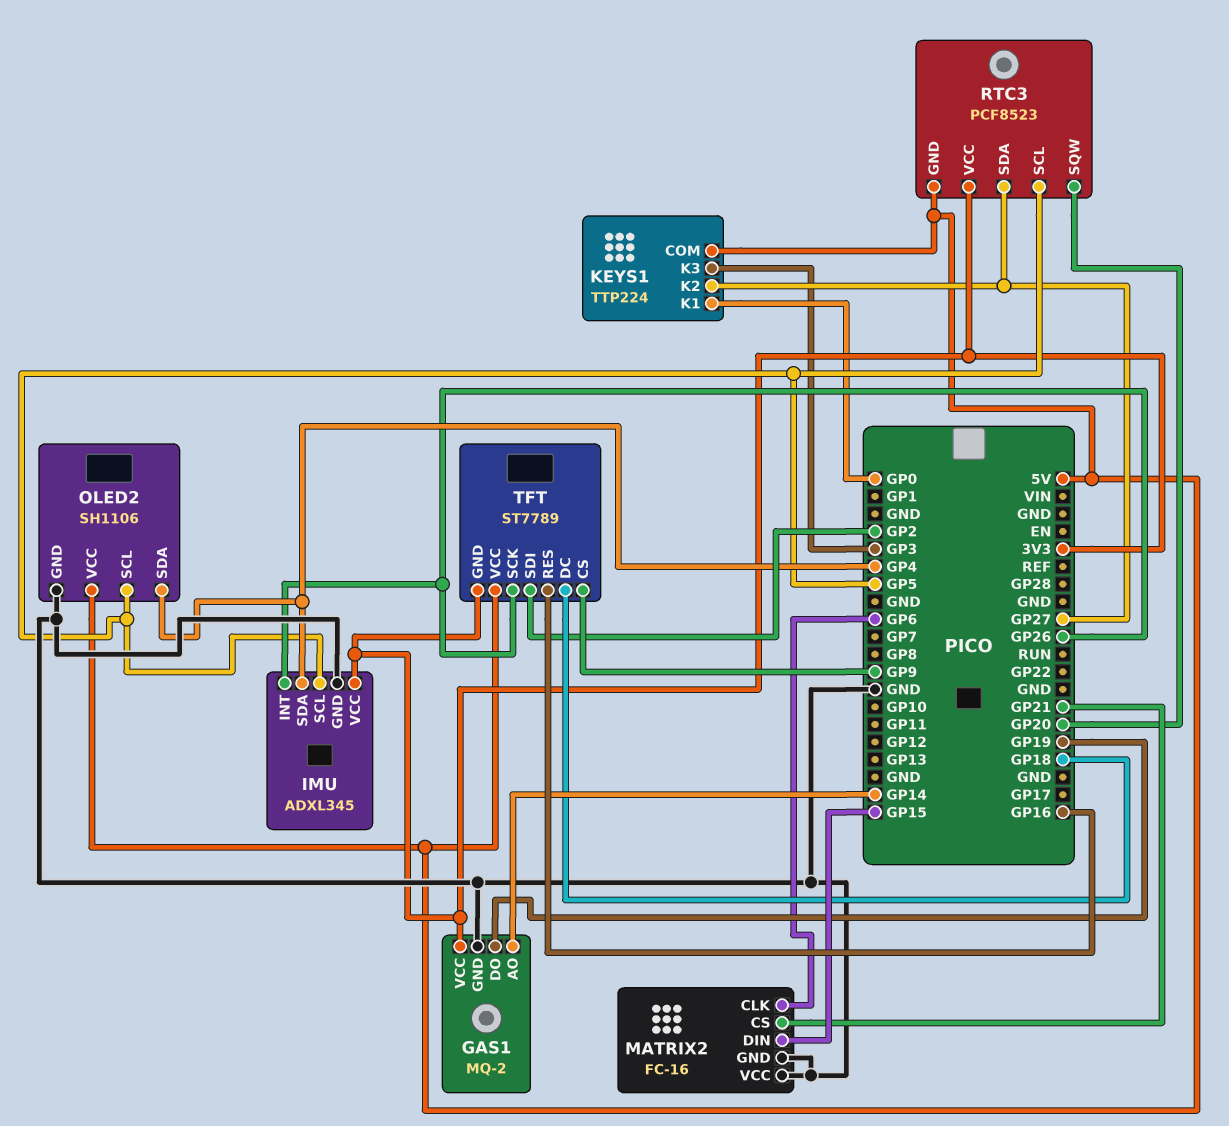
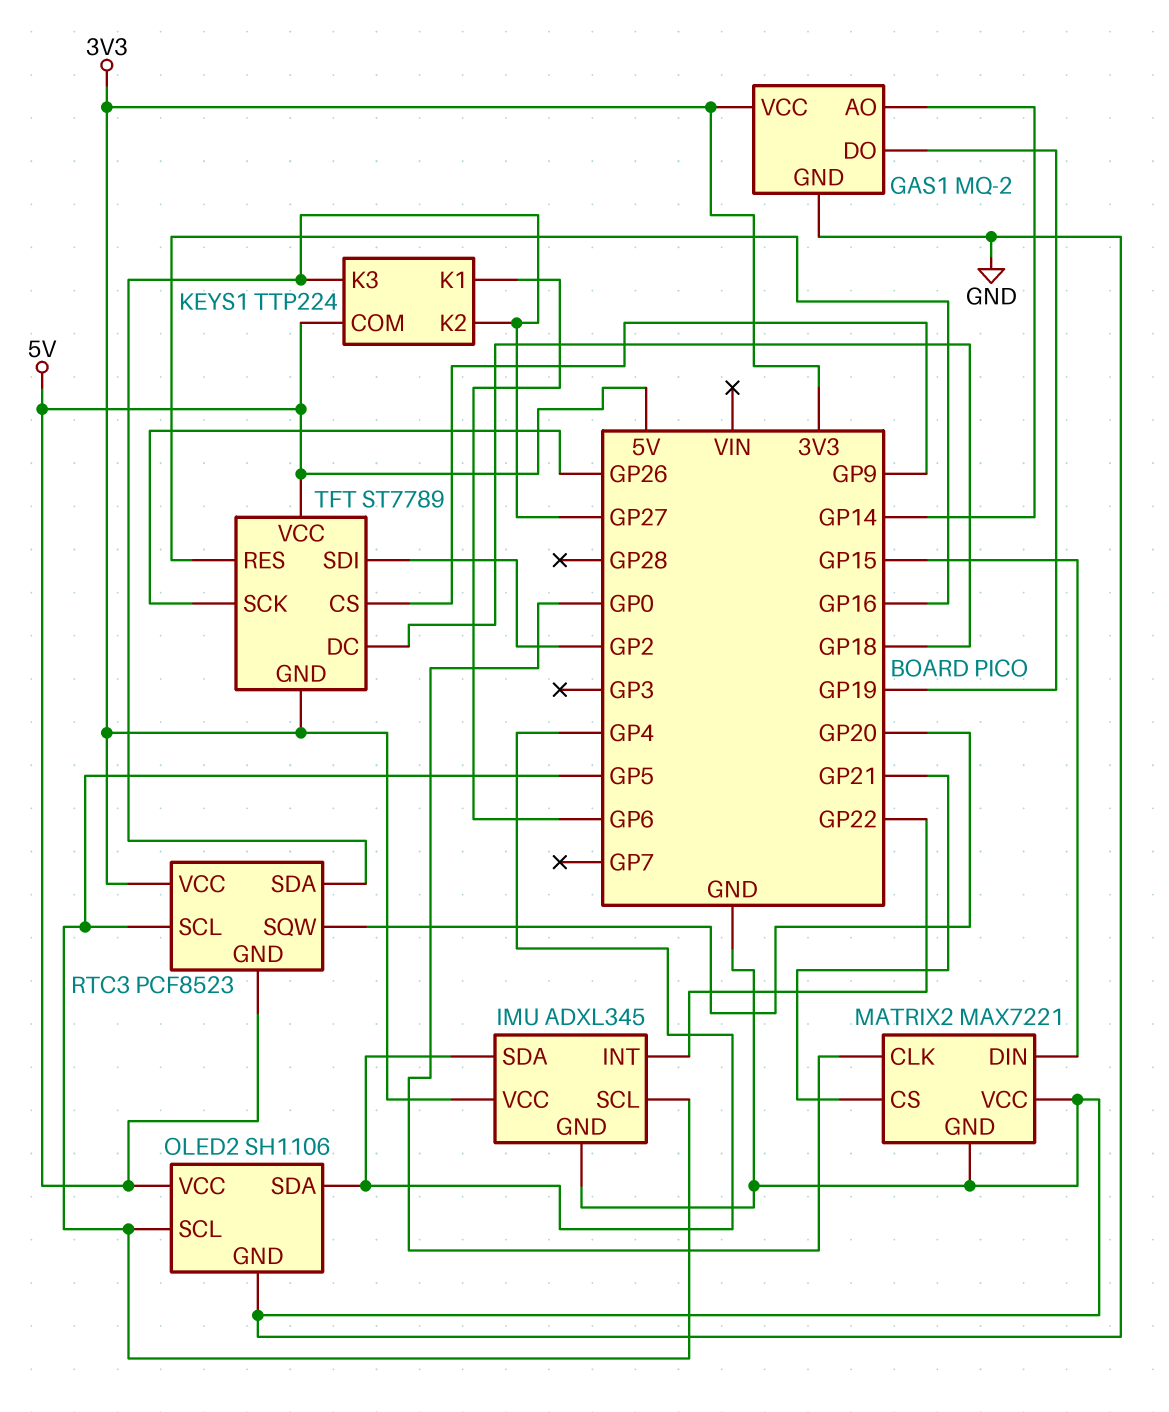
IMU pin INT: GP26 -> GP22
KEYS1 pin K1: GP0 -> GP6
KEYS1 pin K3: GP3 -> GP27
MATRIX2: FC-16 -> MAX7221
MATRIX2 pin CLK: GP6 -> GP0

